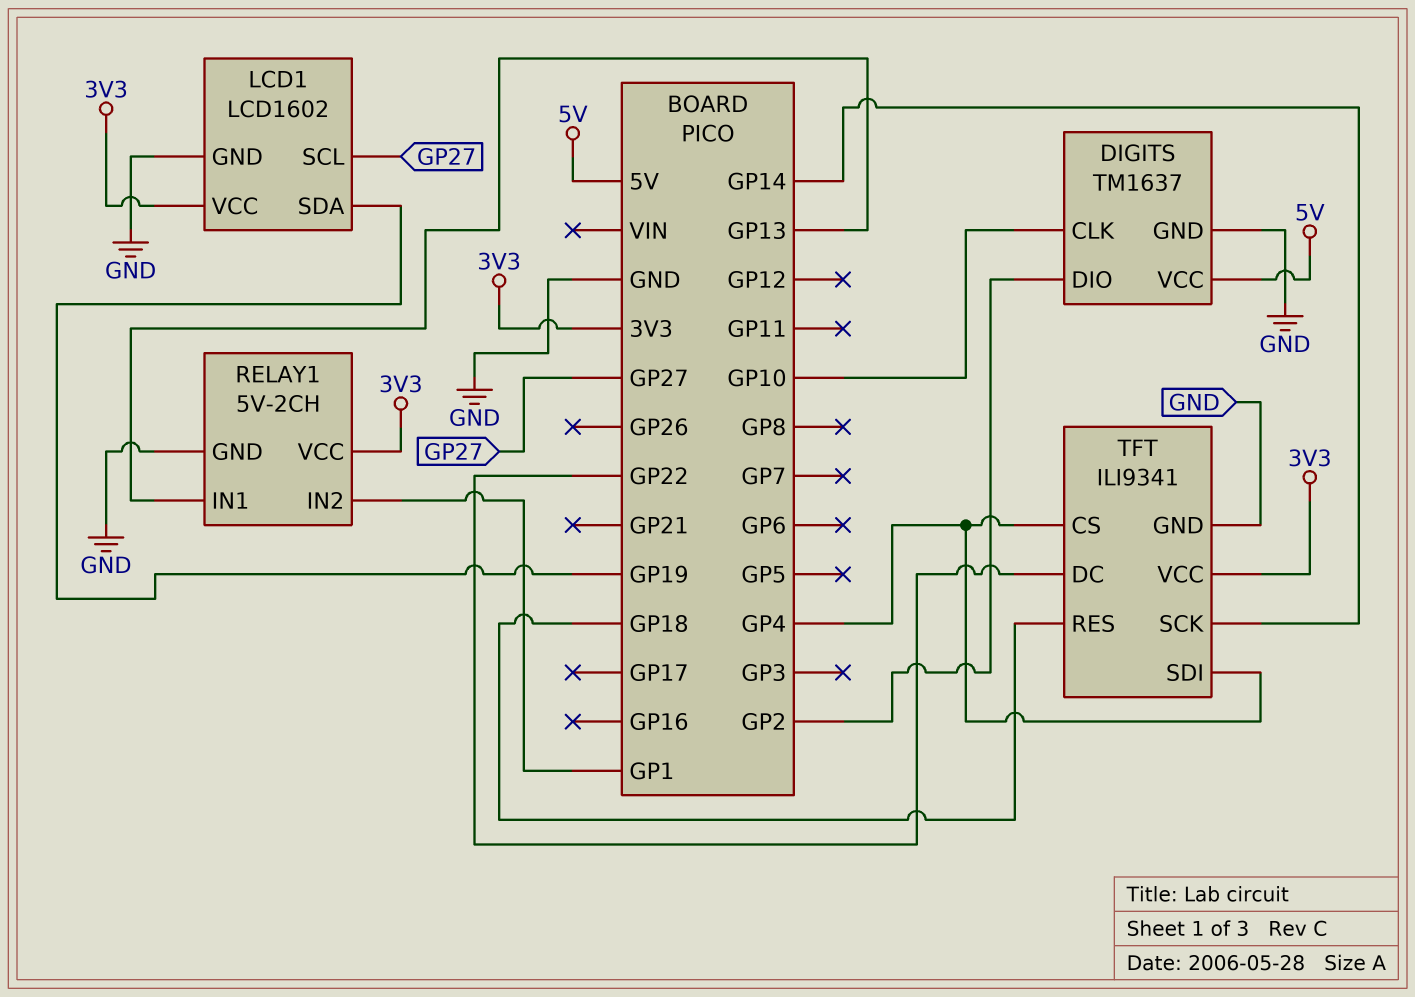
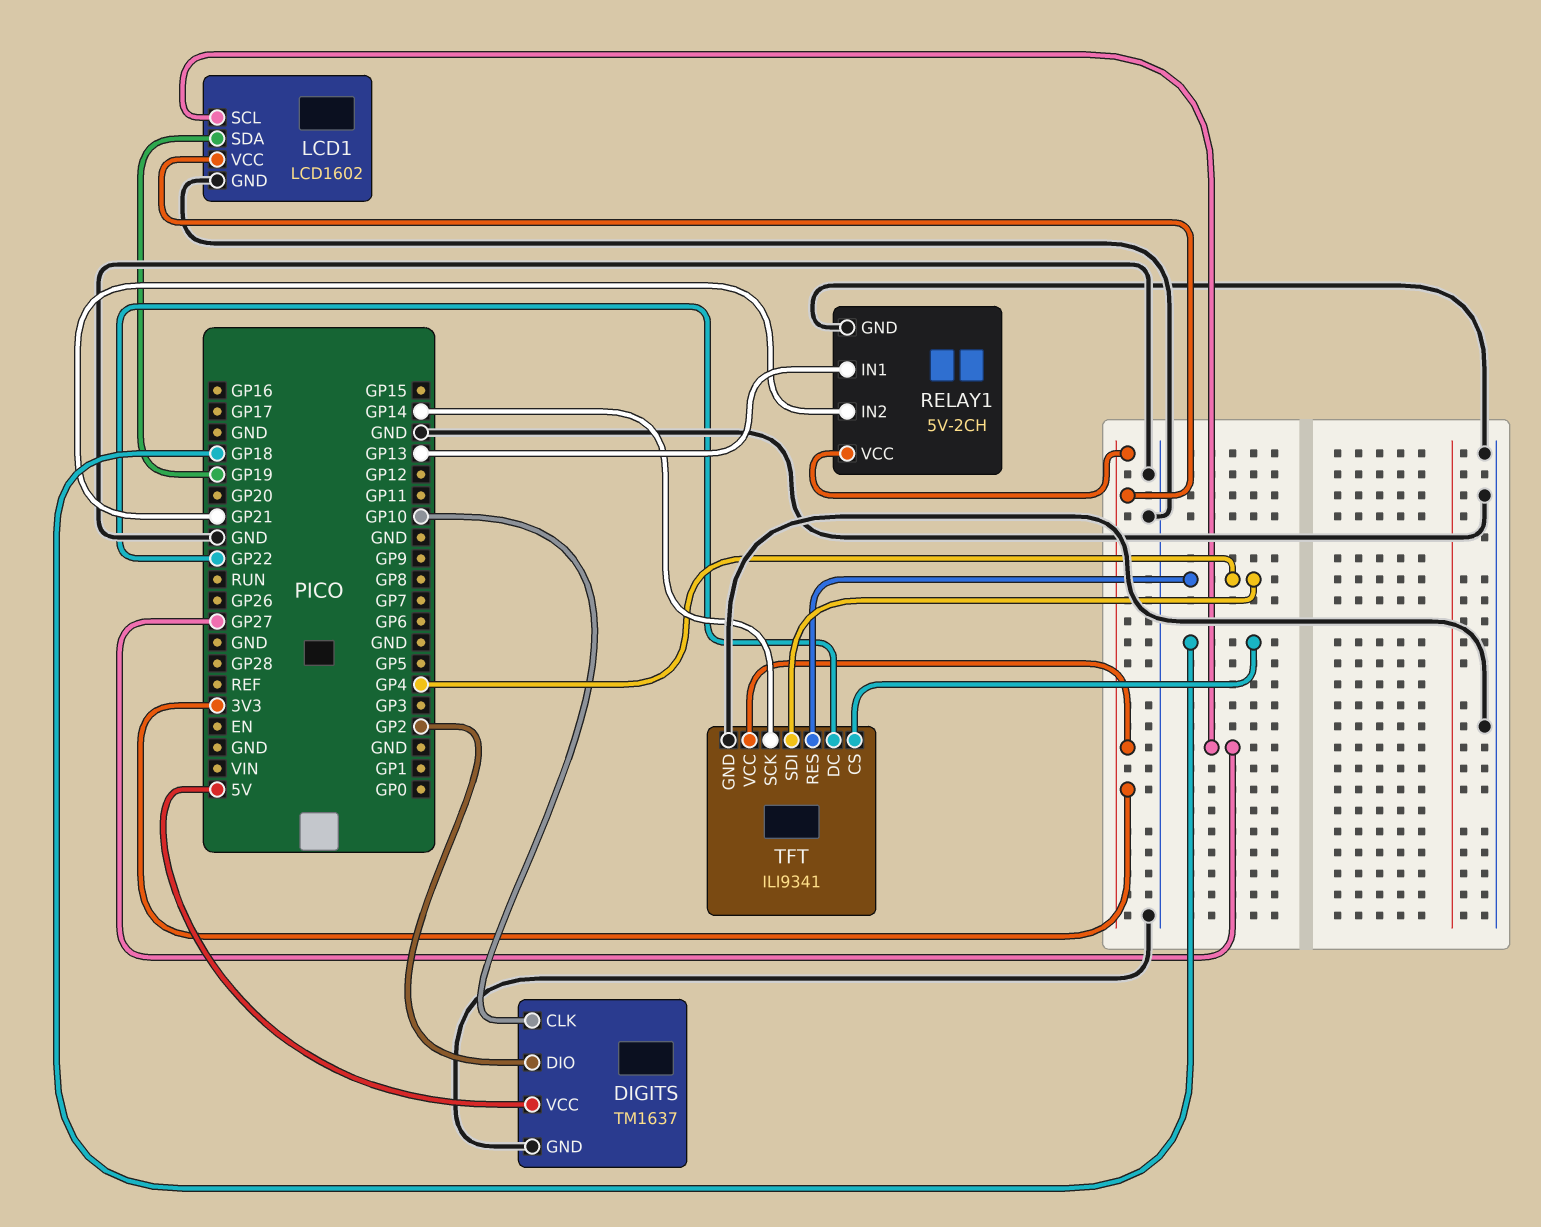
RELAY1 pin IN2: GP1 -> GP21
TFT pin CS: GP4 -> GP18
TFT pin RES: GP18 -> GP4

